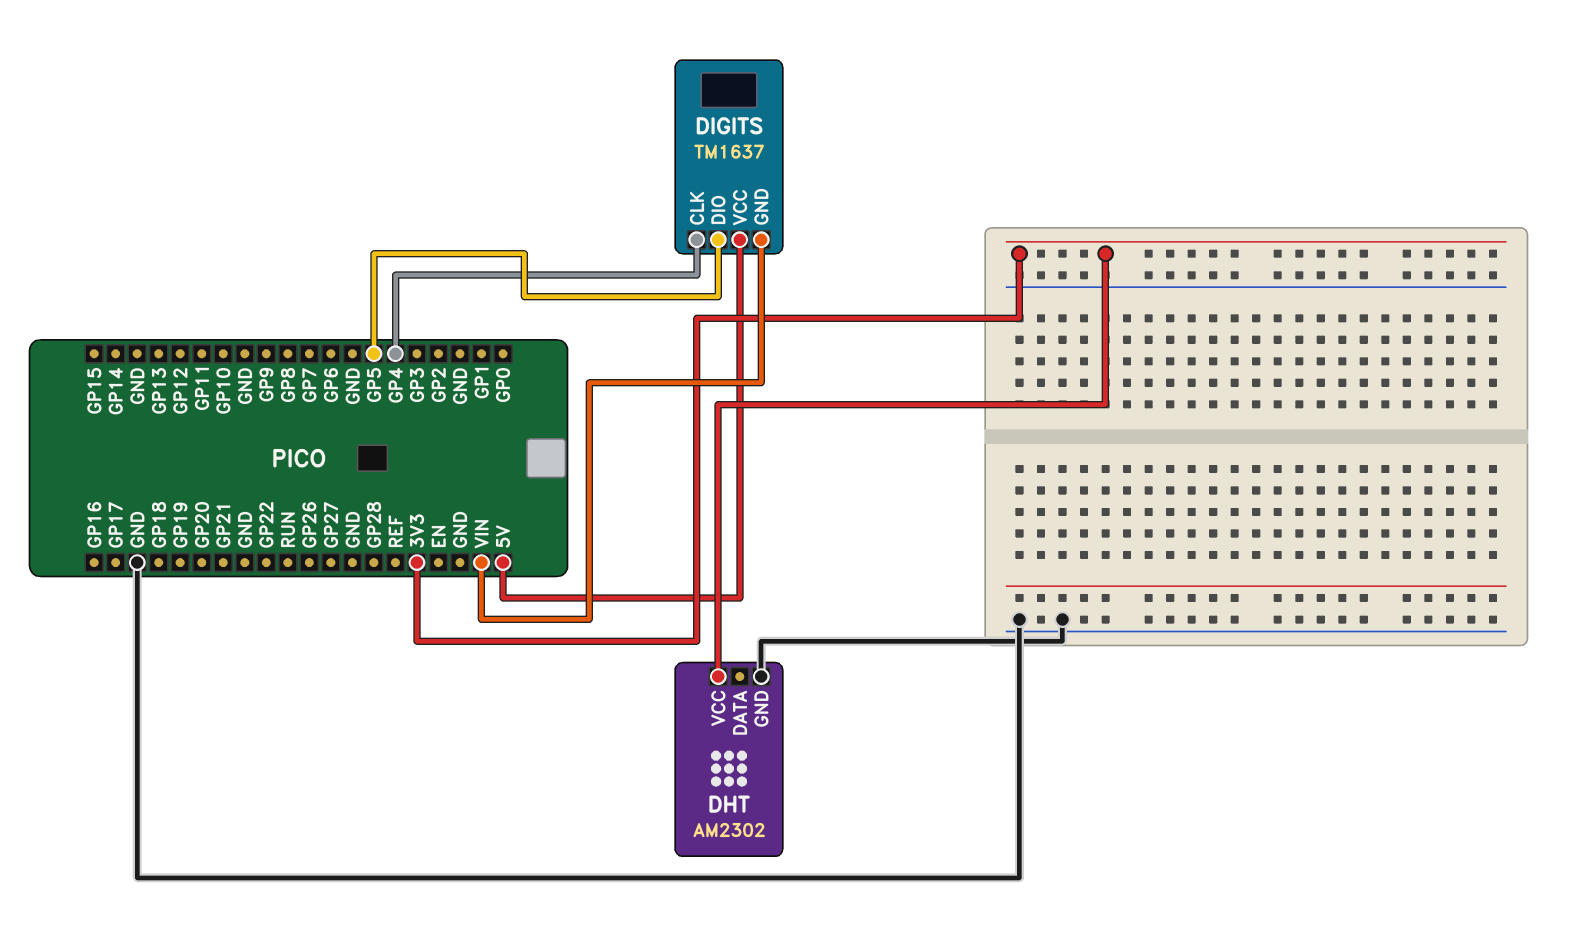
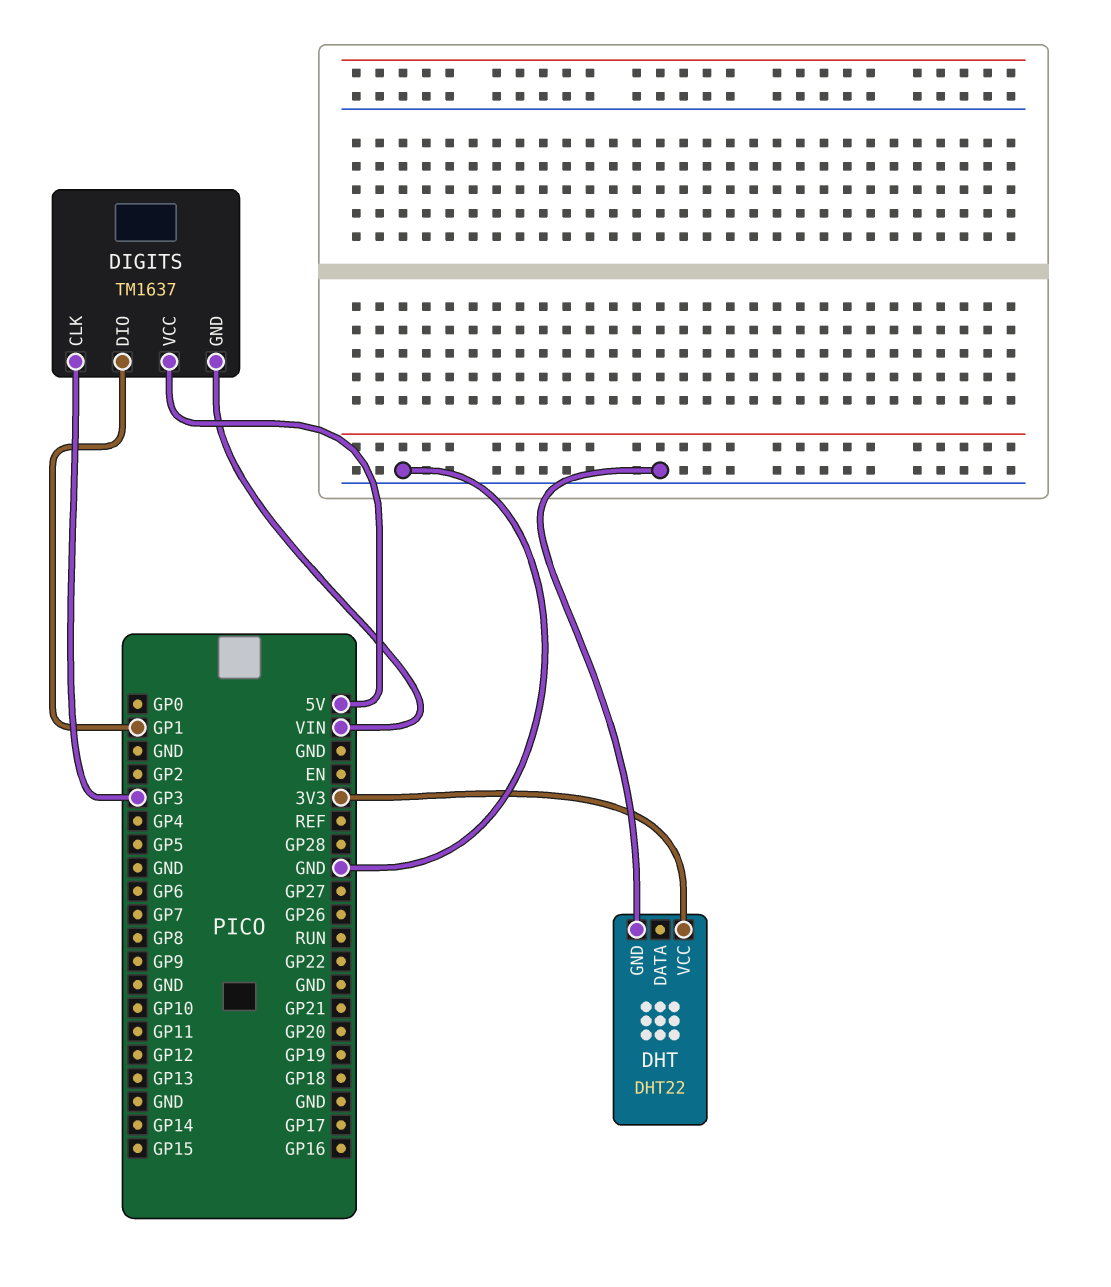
DHT: AM2302 -> DHT22
DIGITS pin CLK: GP4 -> GP3
DIGITS pin DIO: GP5 -> GP1

